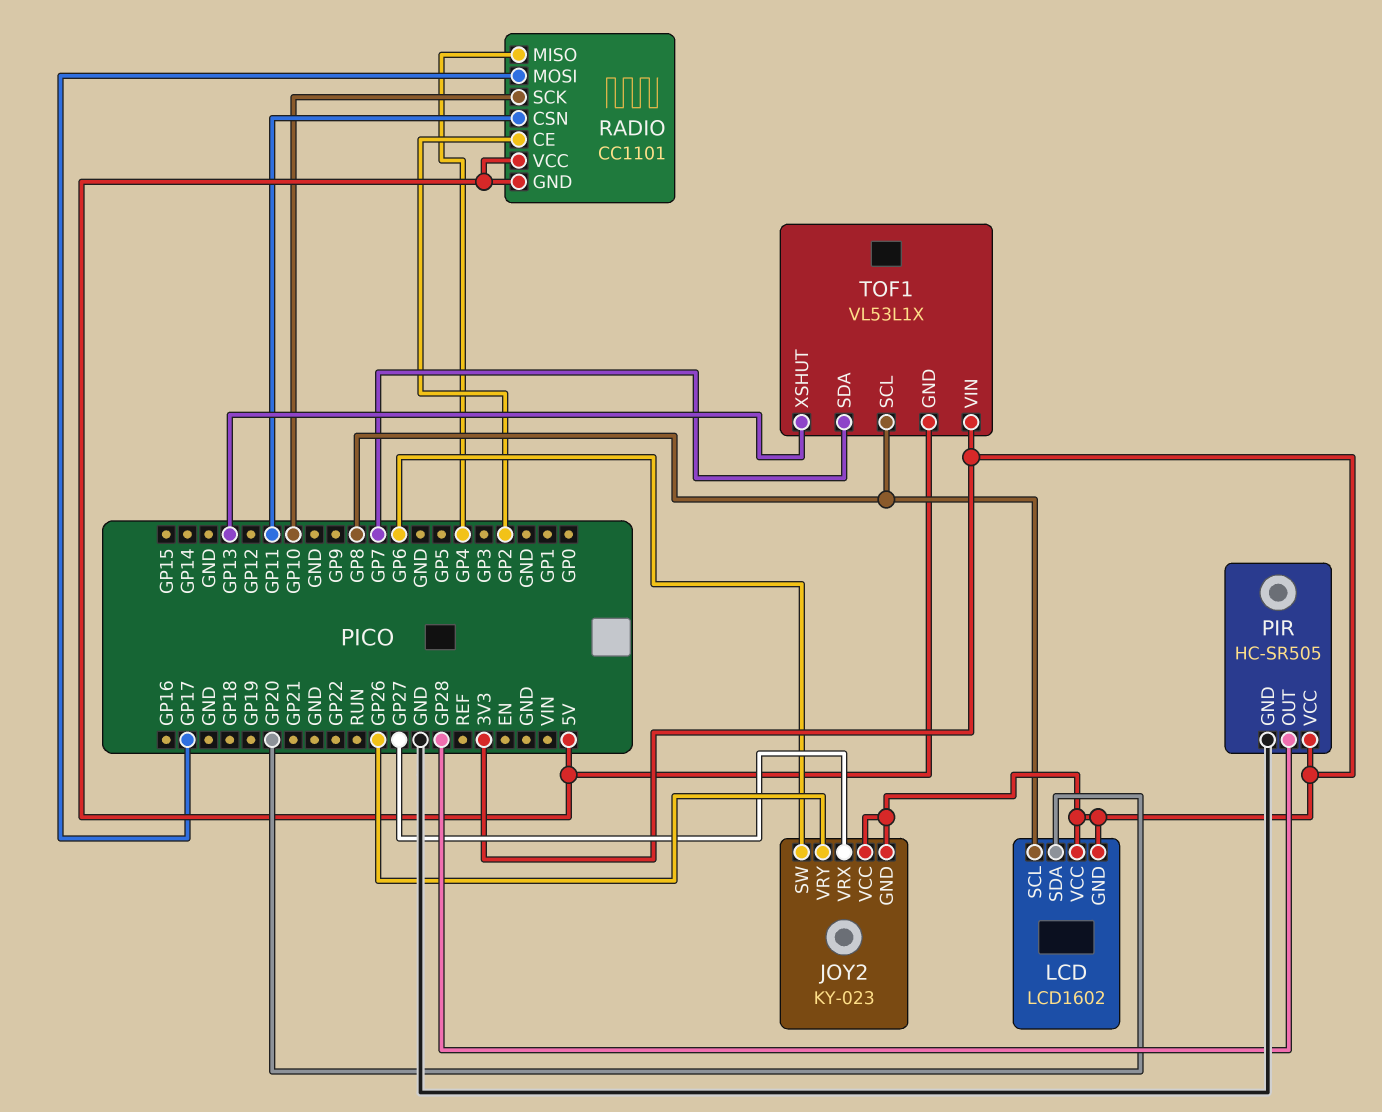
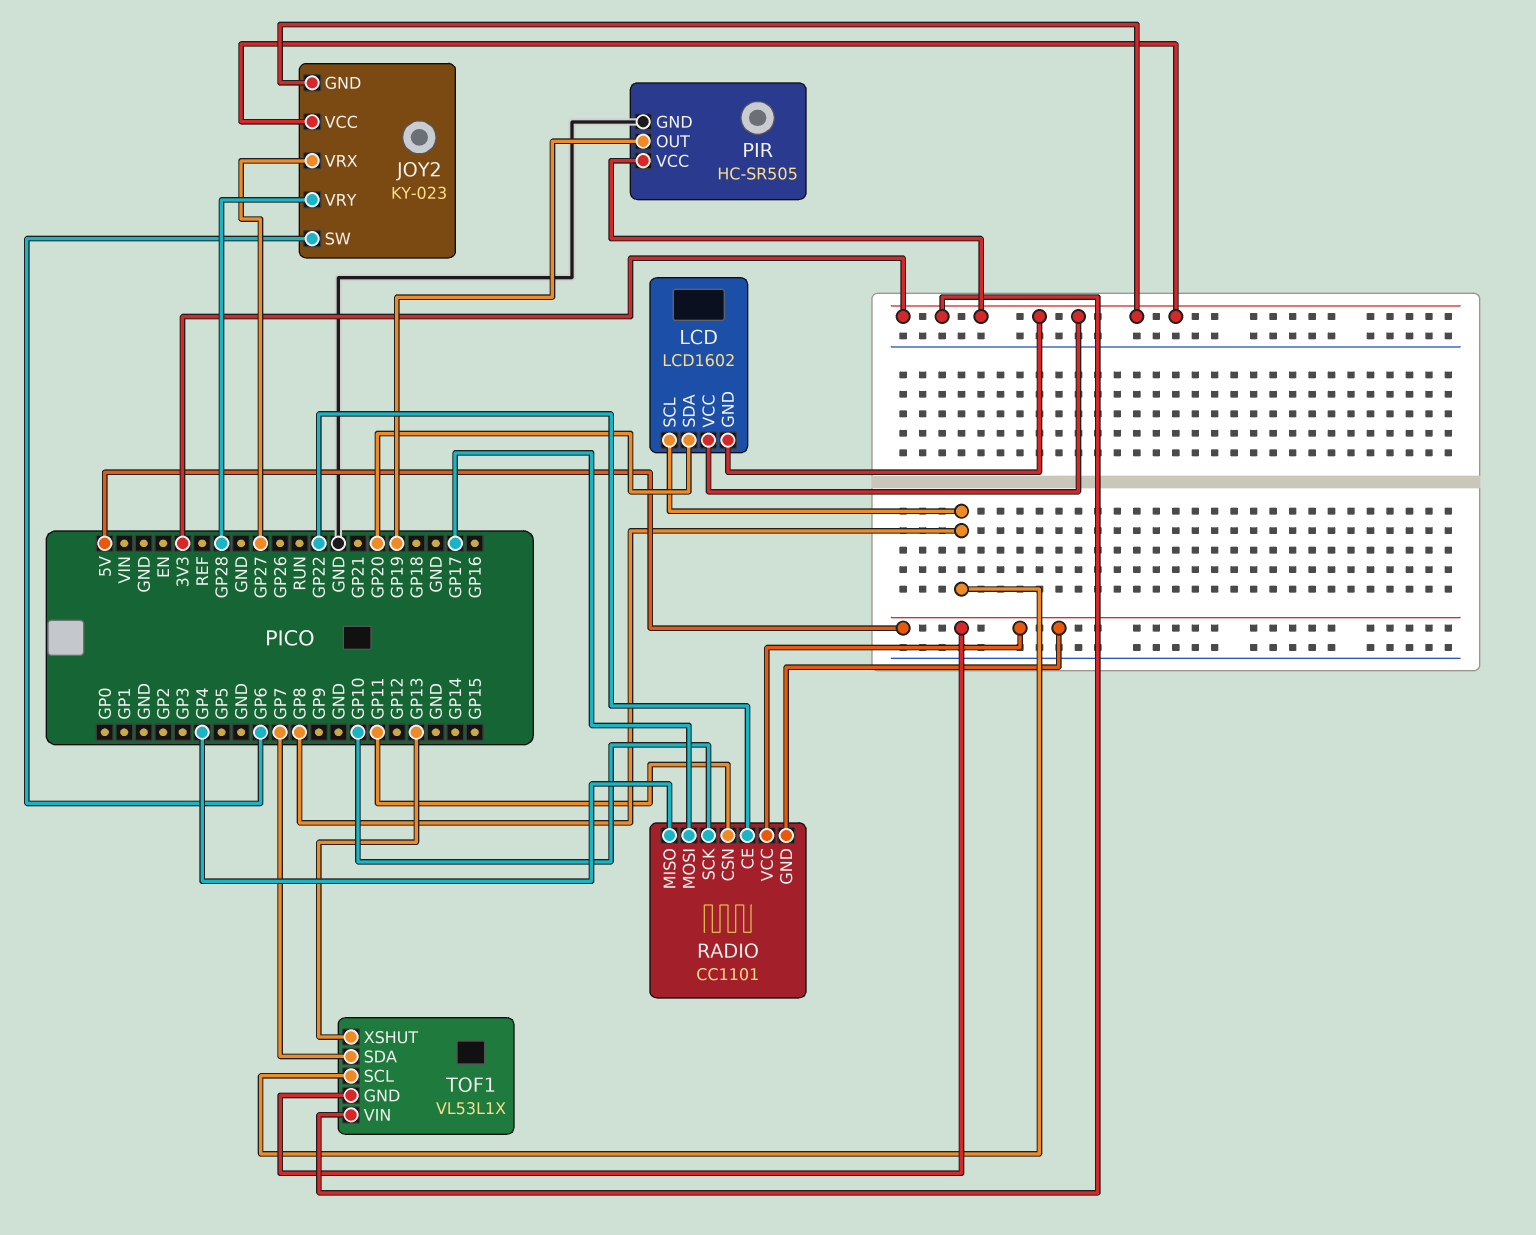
JOY2 pin VRY: GP26 -> GP28
PIR pin OUT: GP28 -> GP19
RADIO pin CE: GP2 -> GP22

